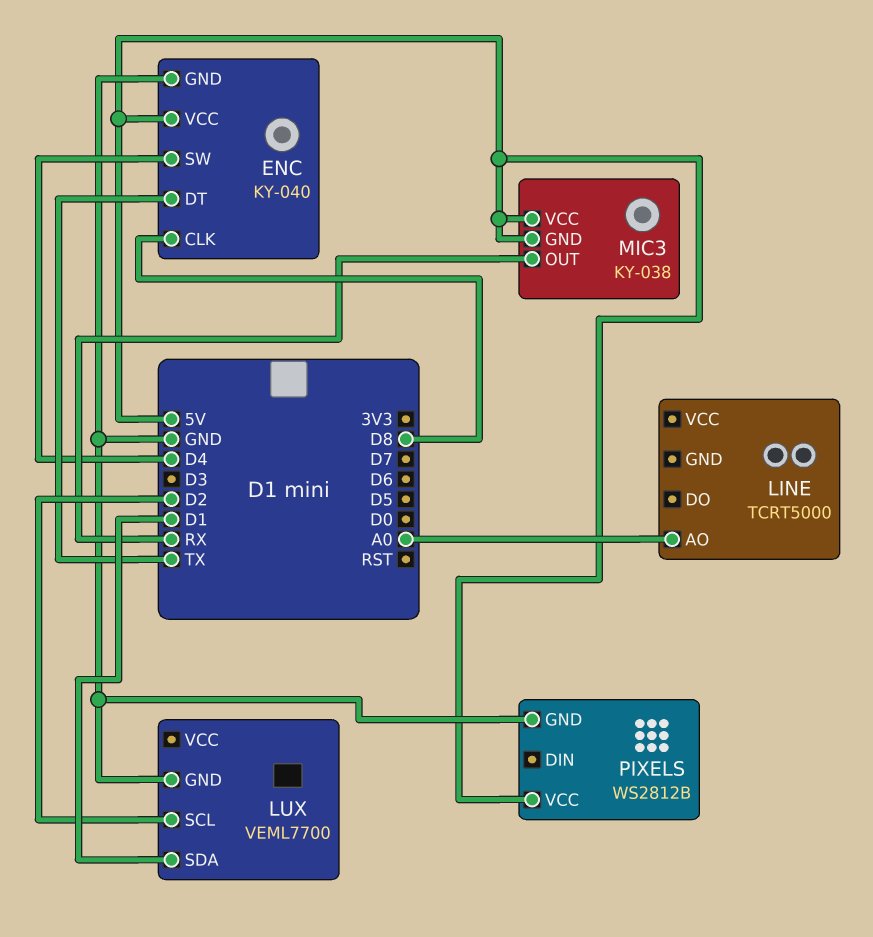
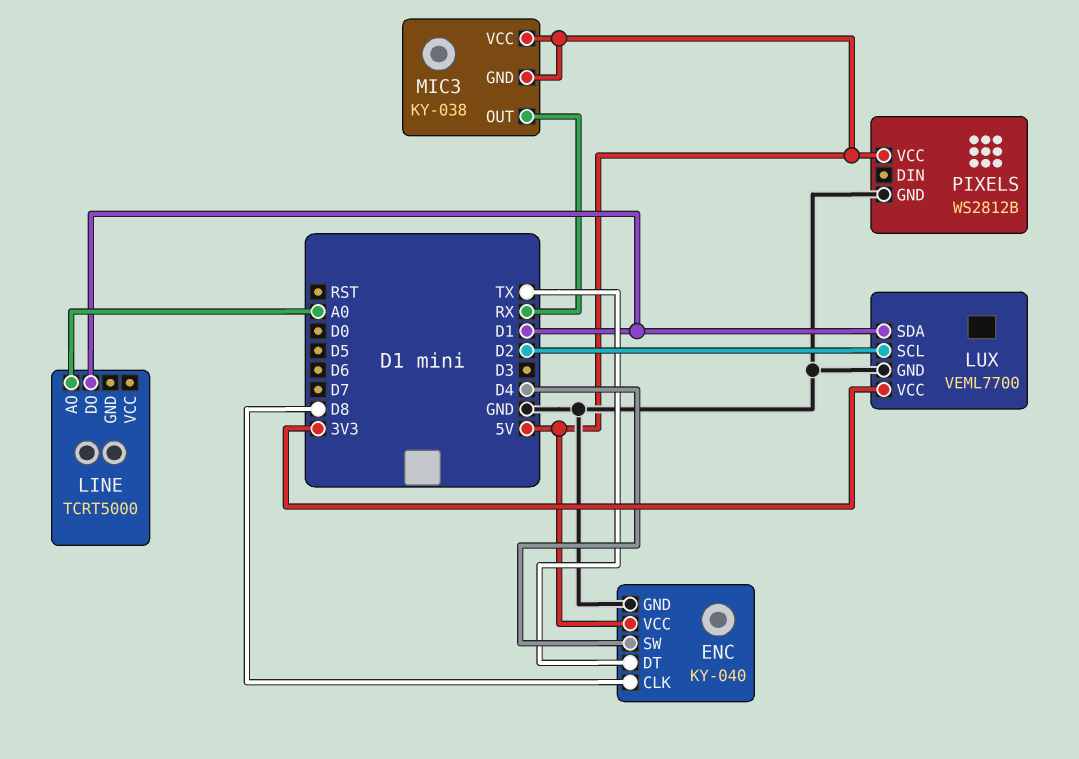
LINE pin DO: none -> D1
LUX pin VCC: none -> 3V3

